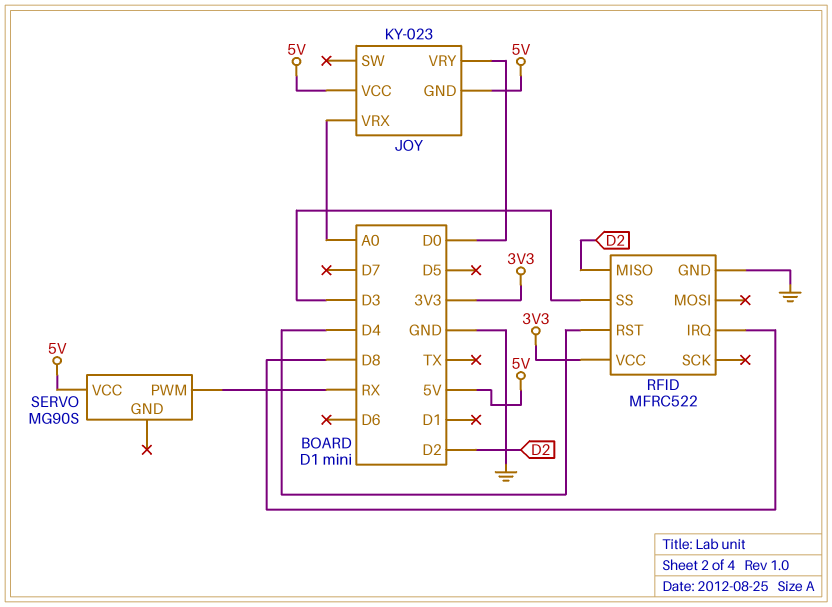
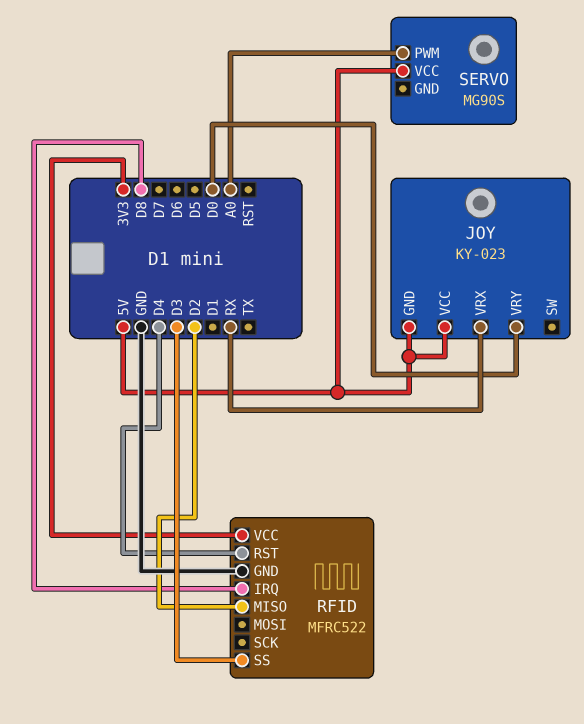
JOY pin VRX: A0 -> RX
SERVO pin PWM: RX -> A0

